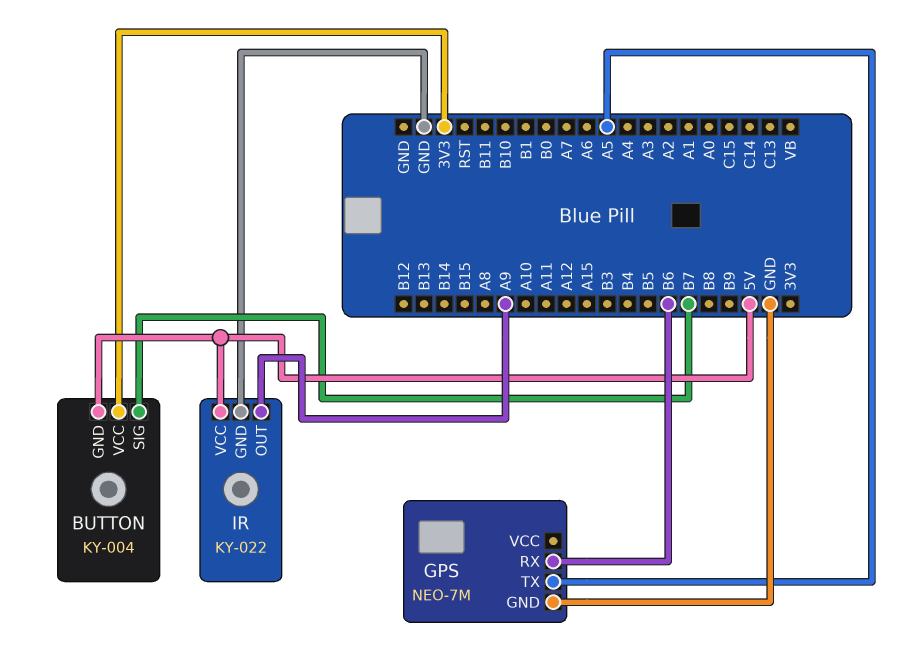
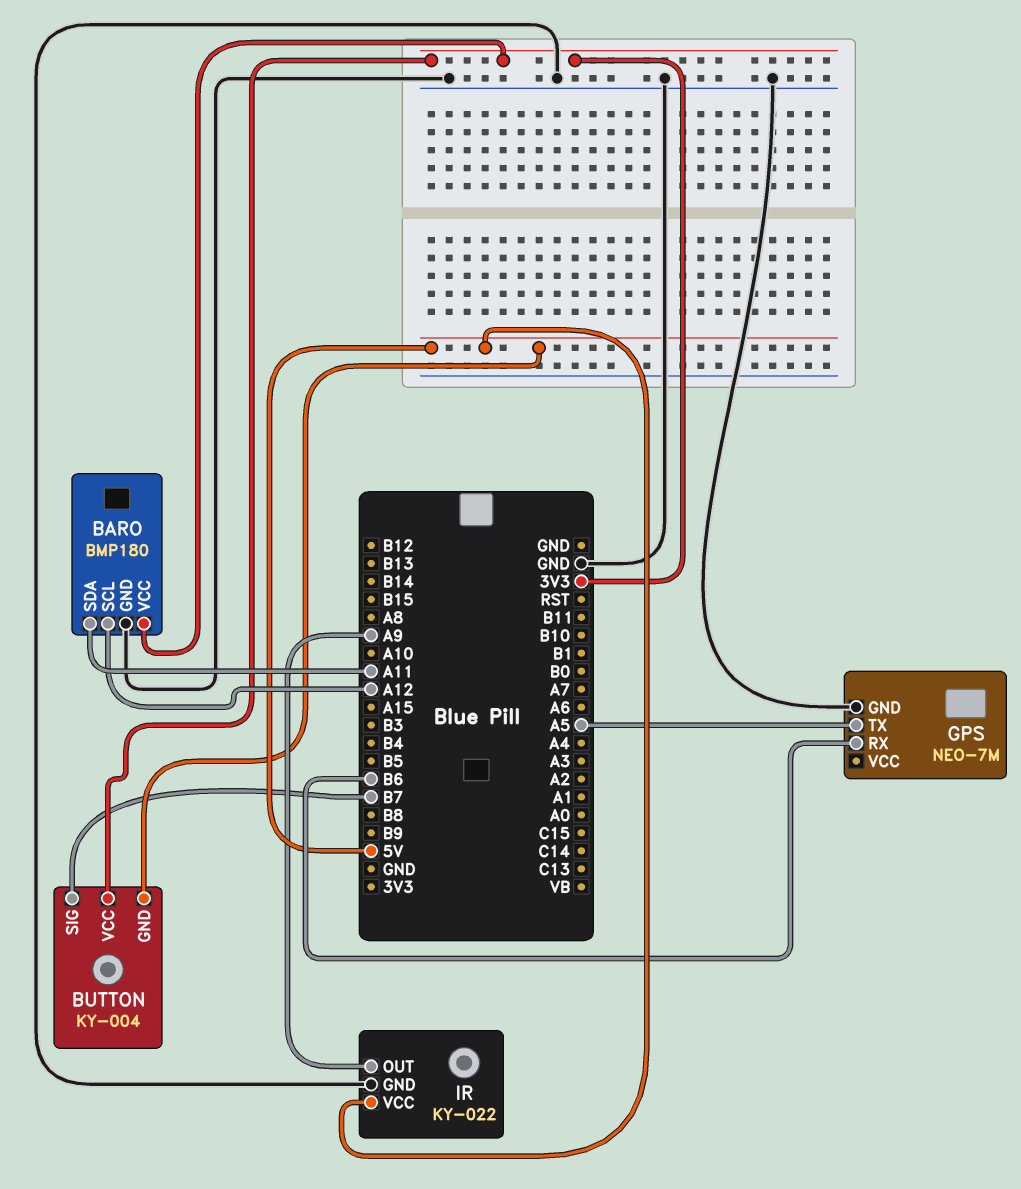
BARO: none -> BMP180
BARO pin GND: none -> GND
BARO pin SCL: none -> A12
BARO pin SDA: none -> A11
BARO pin VCC: none -> 3V3

